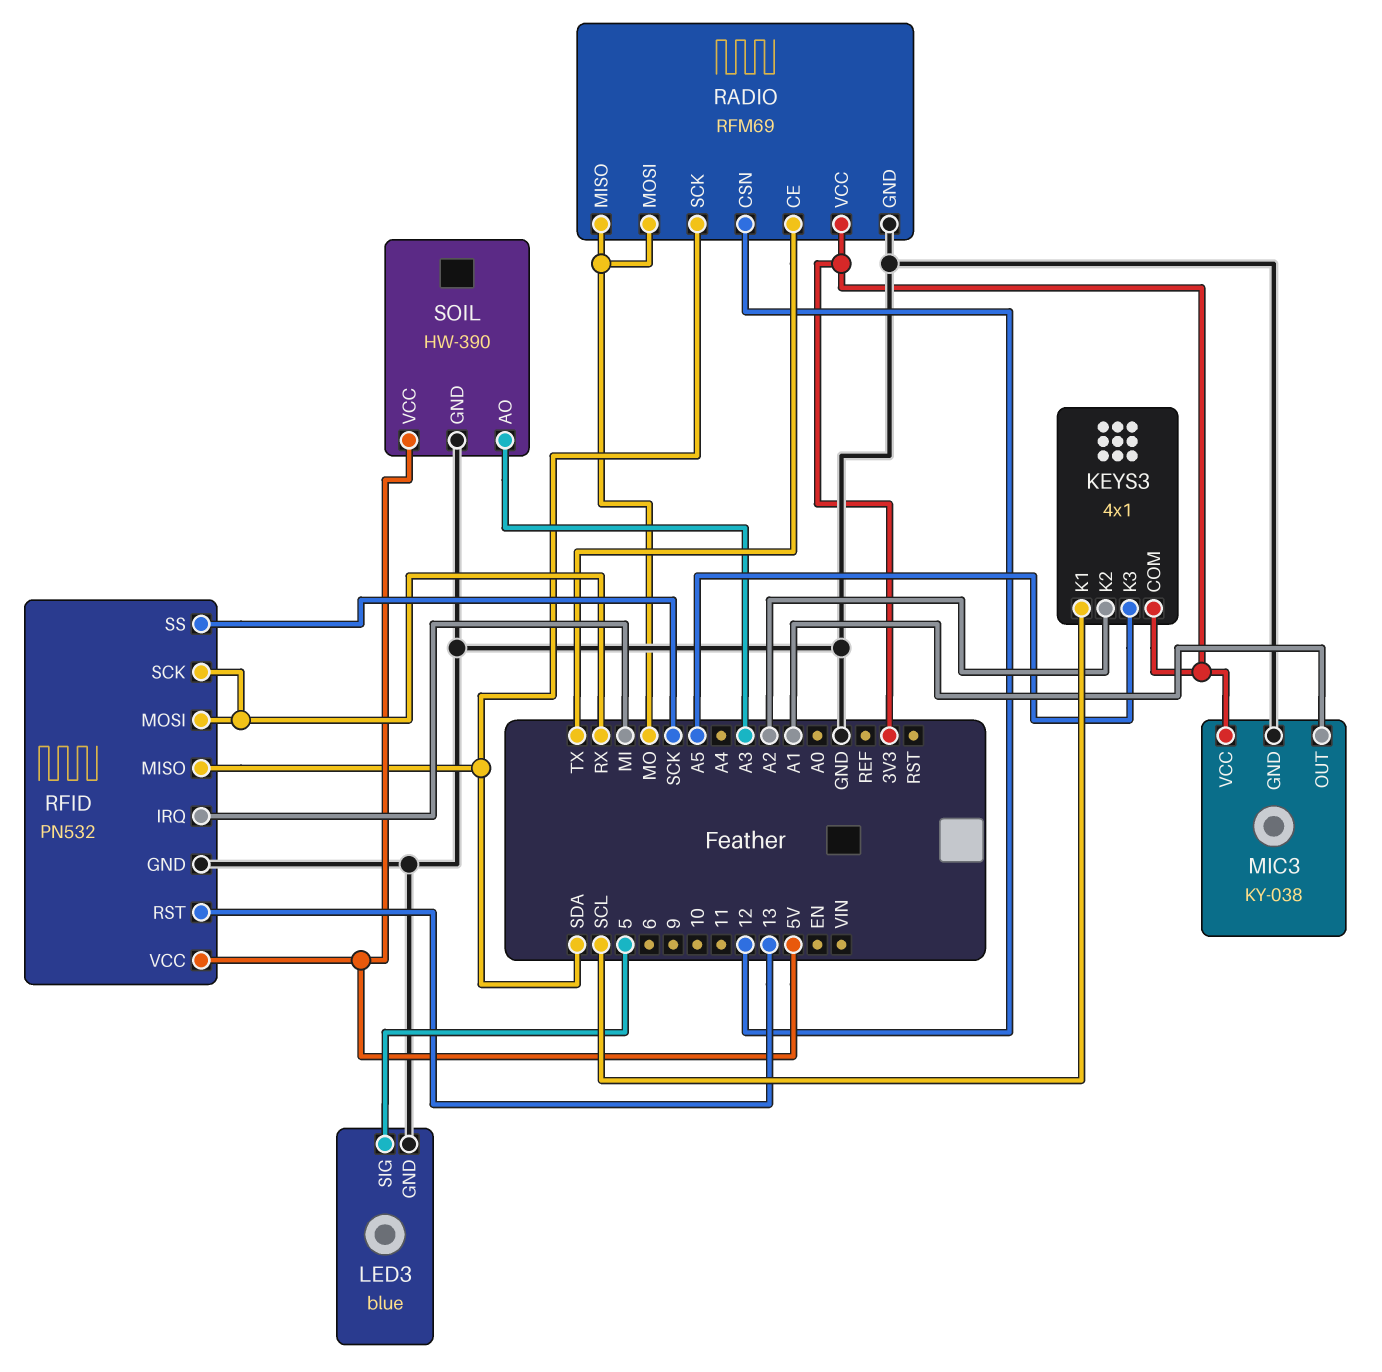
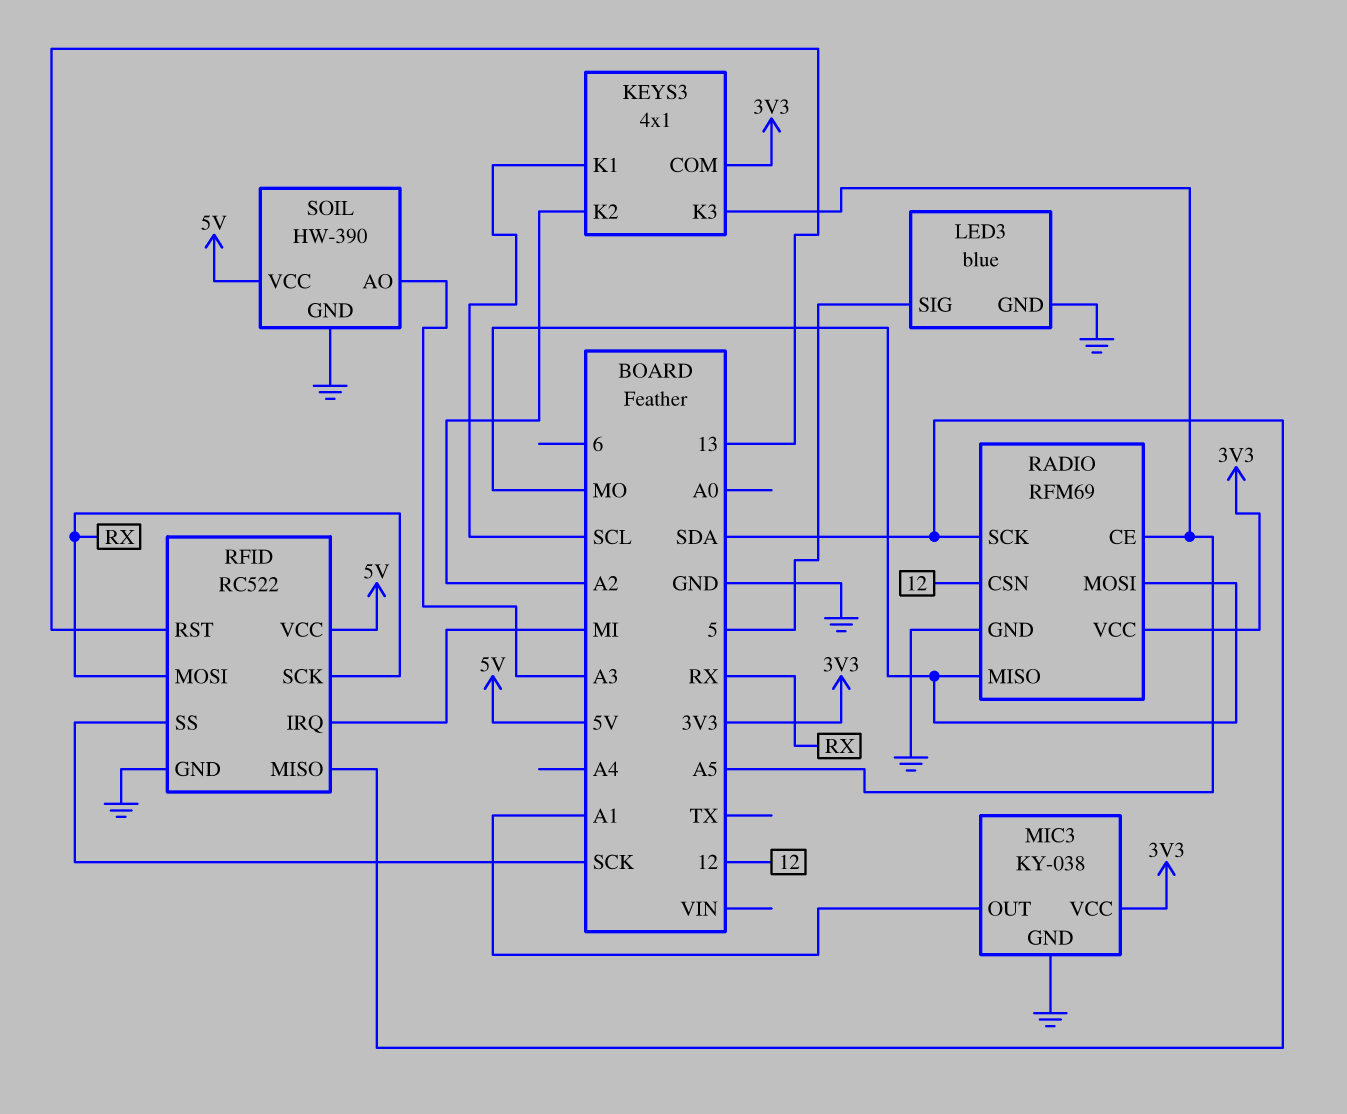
RADIO pin CE: TX -> A5
RFID: PN532 -> RC522

